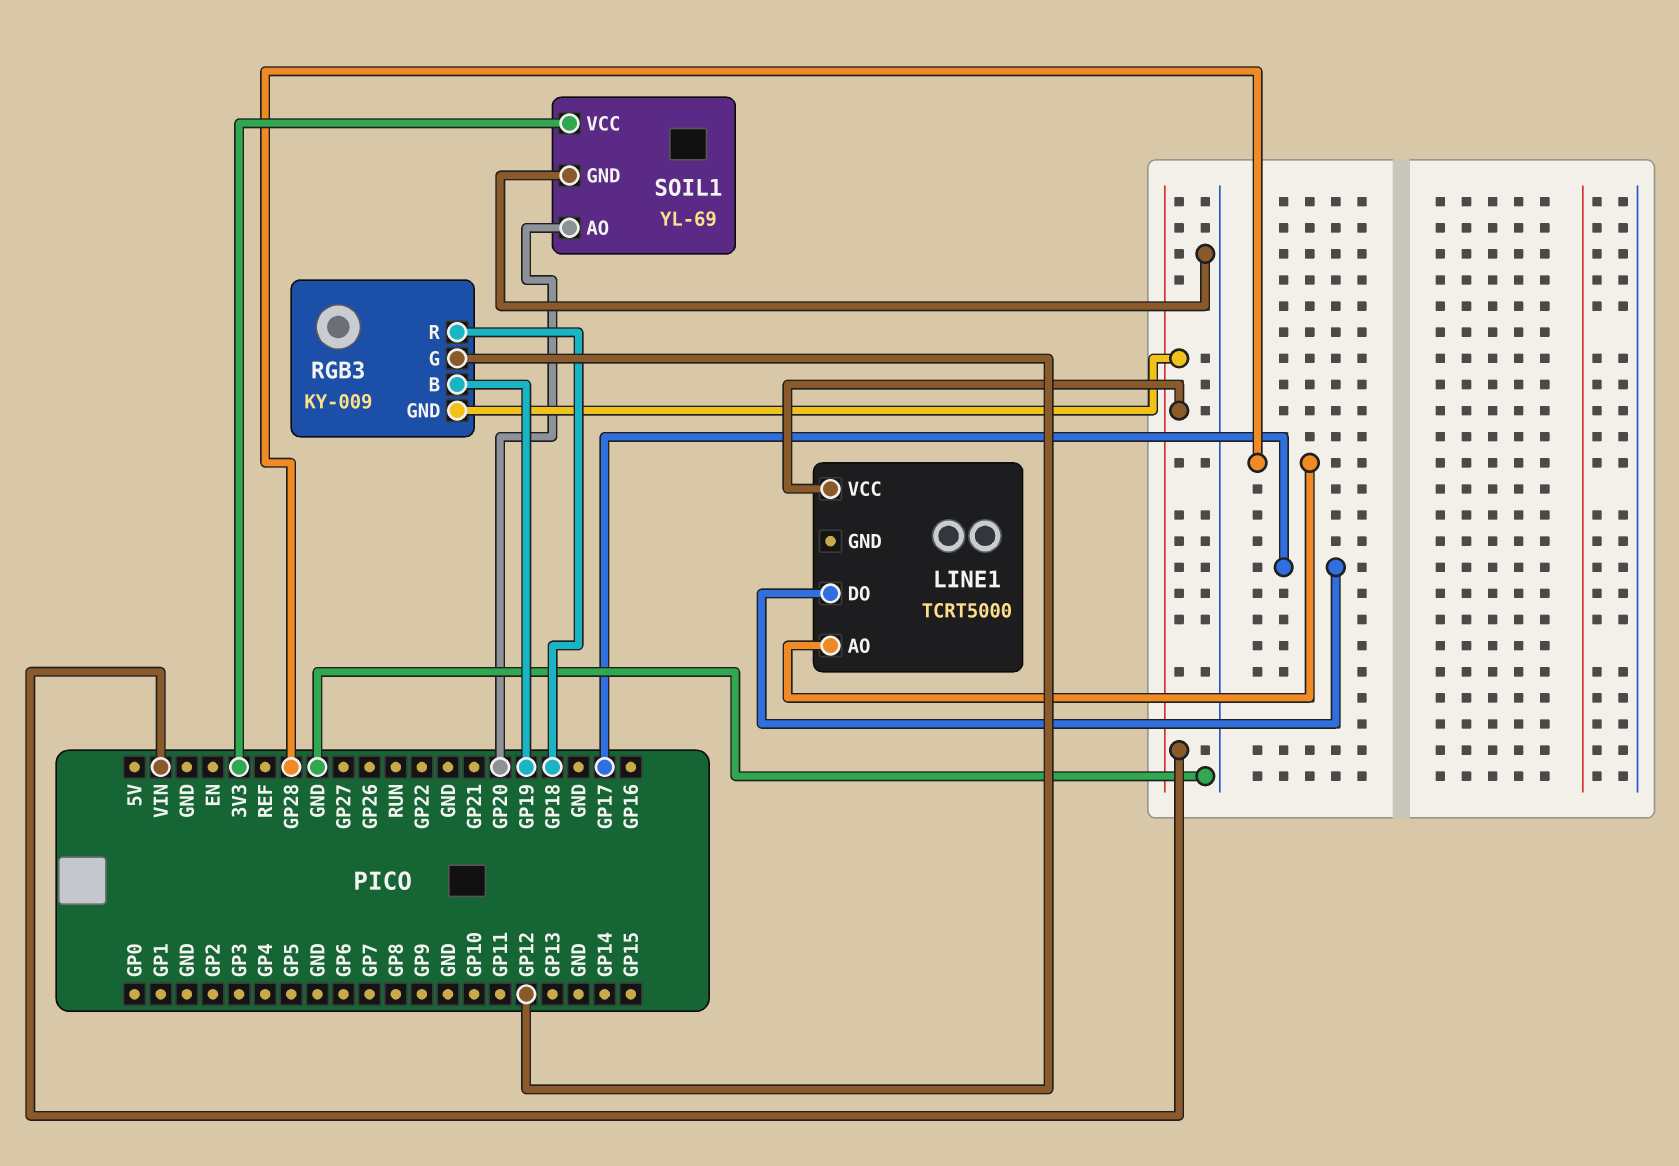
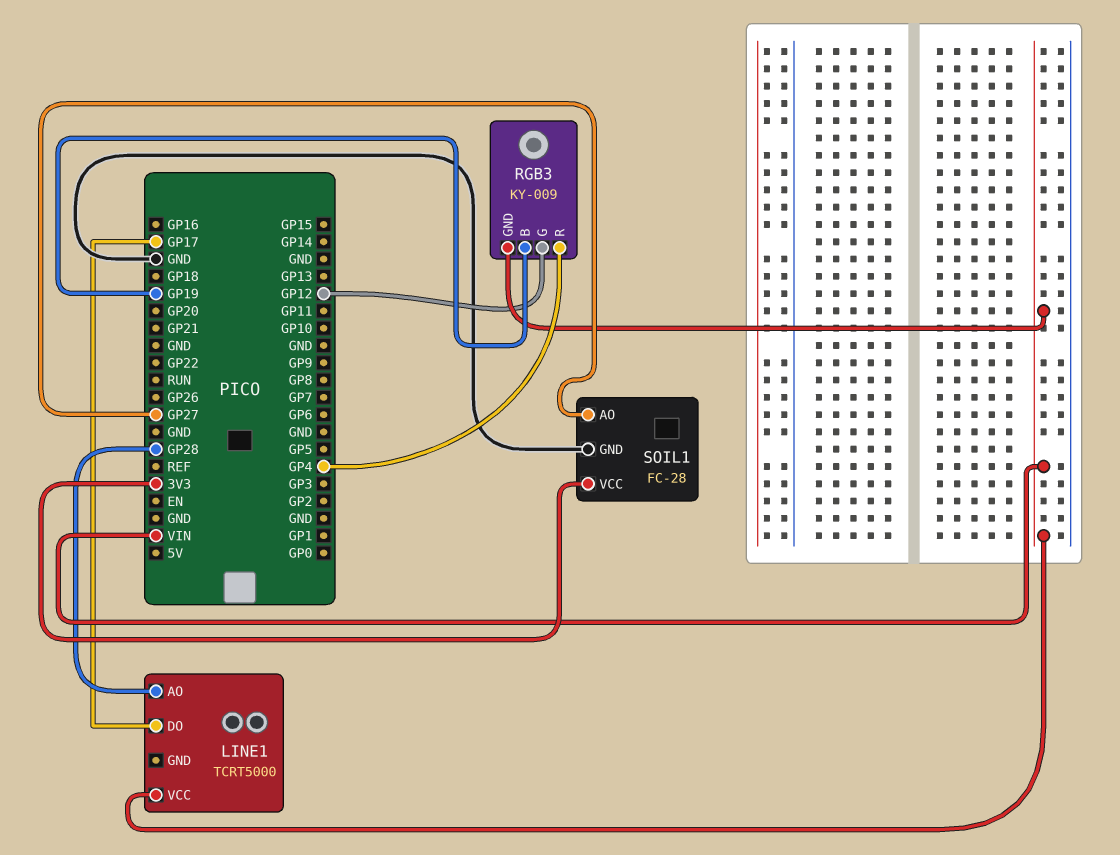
RGB3 pin R: GP18 -> GP4
SOIL1: YL-69 -> FC-28
SOIL1 pin AO: GP20 -> GP27

